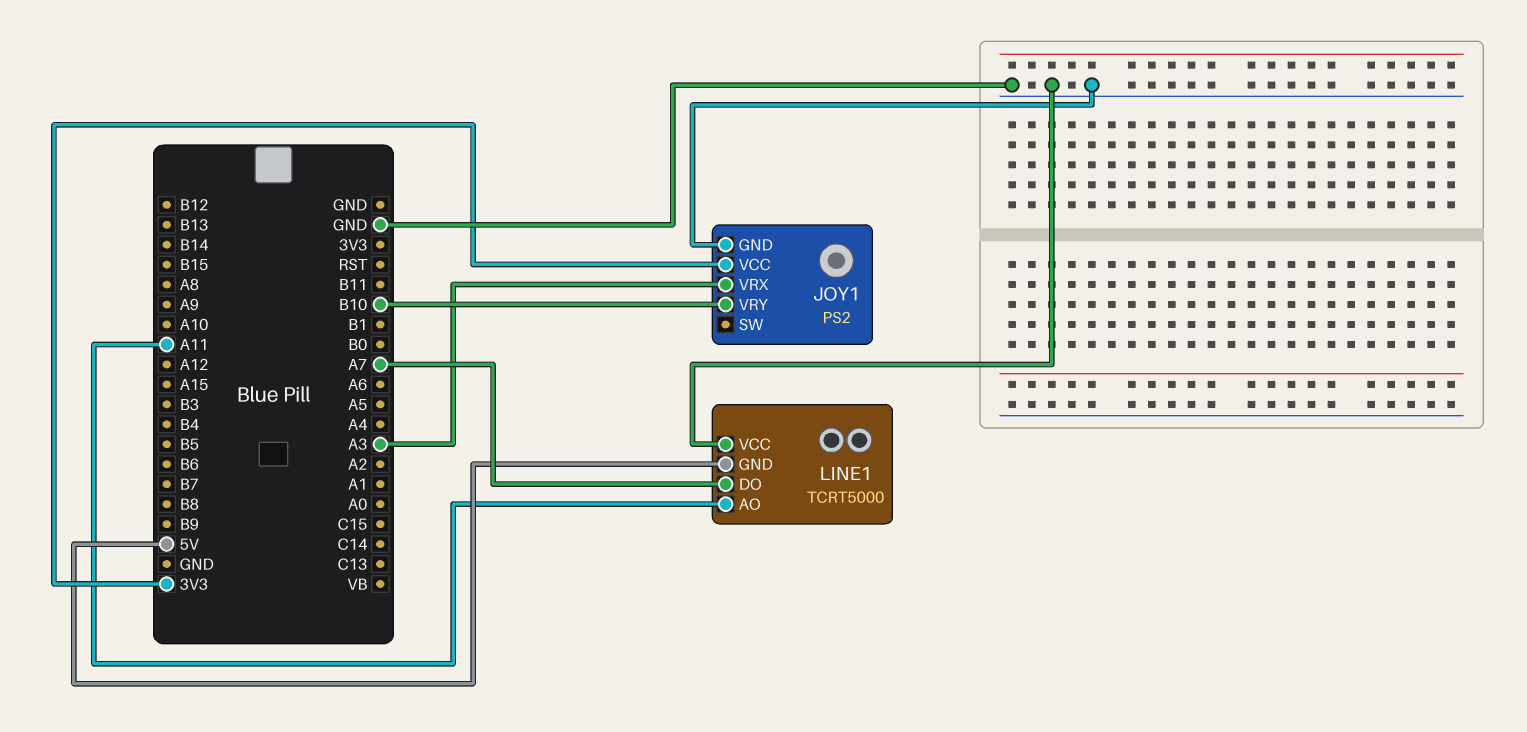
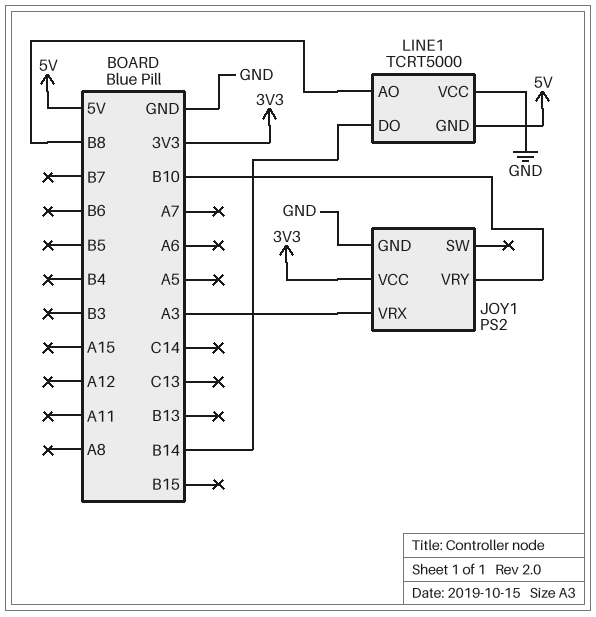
LINE1 pin AO: A11 -> B8
LINE1 pin DO: A7 -> B14

